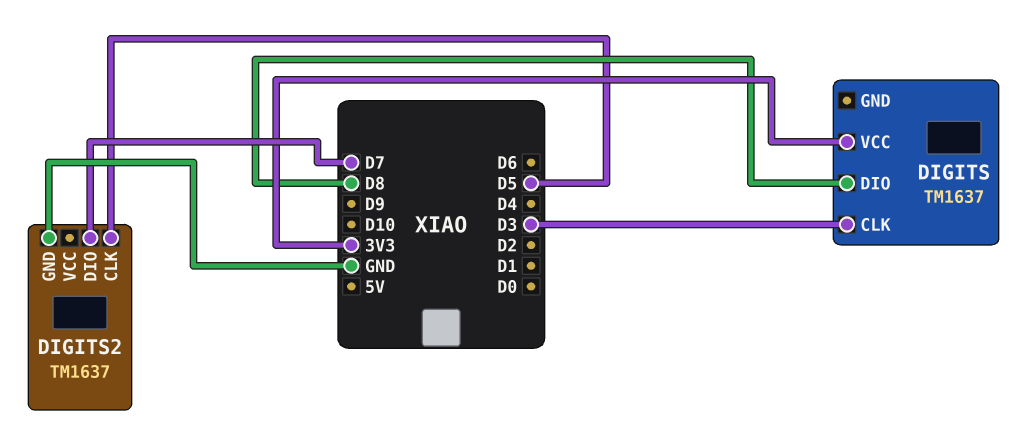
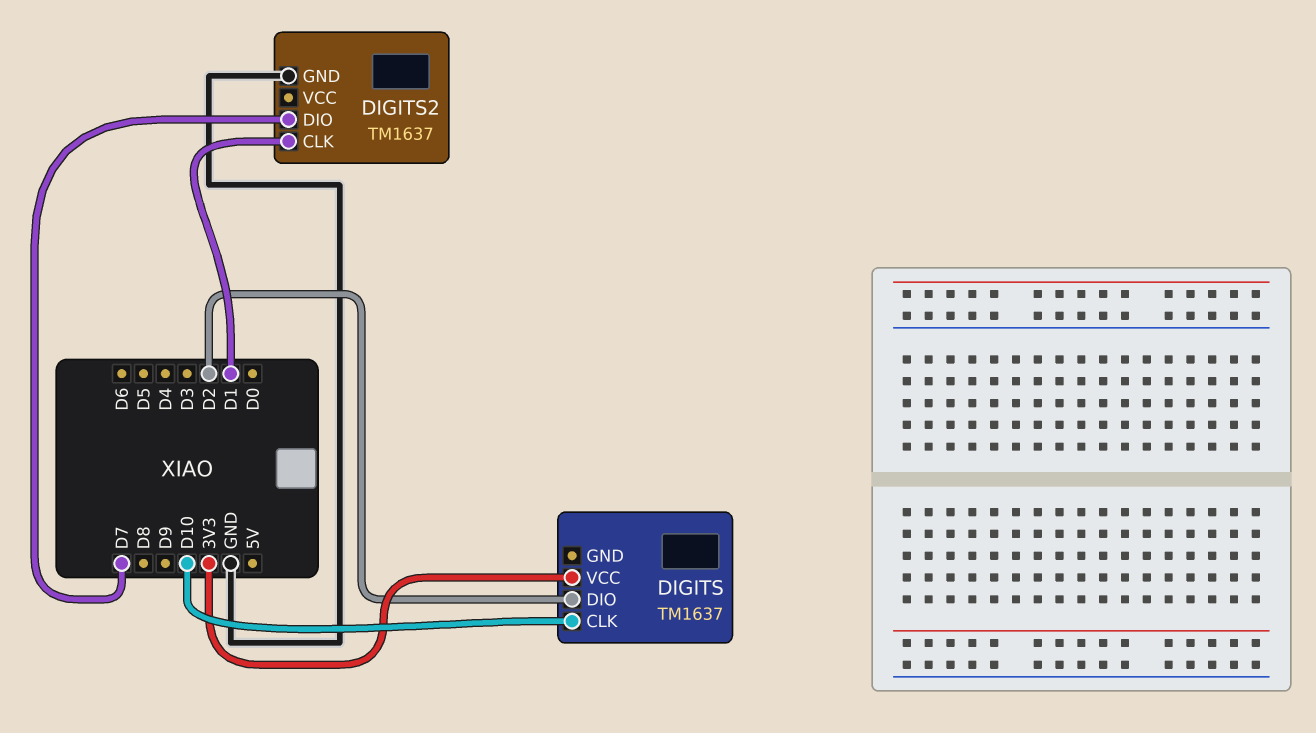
DIGITS pin CLK: D3 -> D10
DIGITS pin DIO: D8 -> D2
DIGITS2 pin CLK: D5 -> D1

